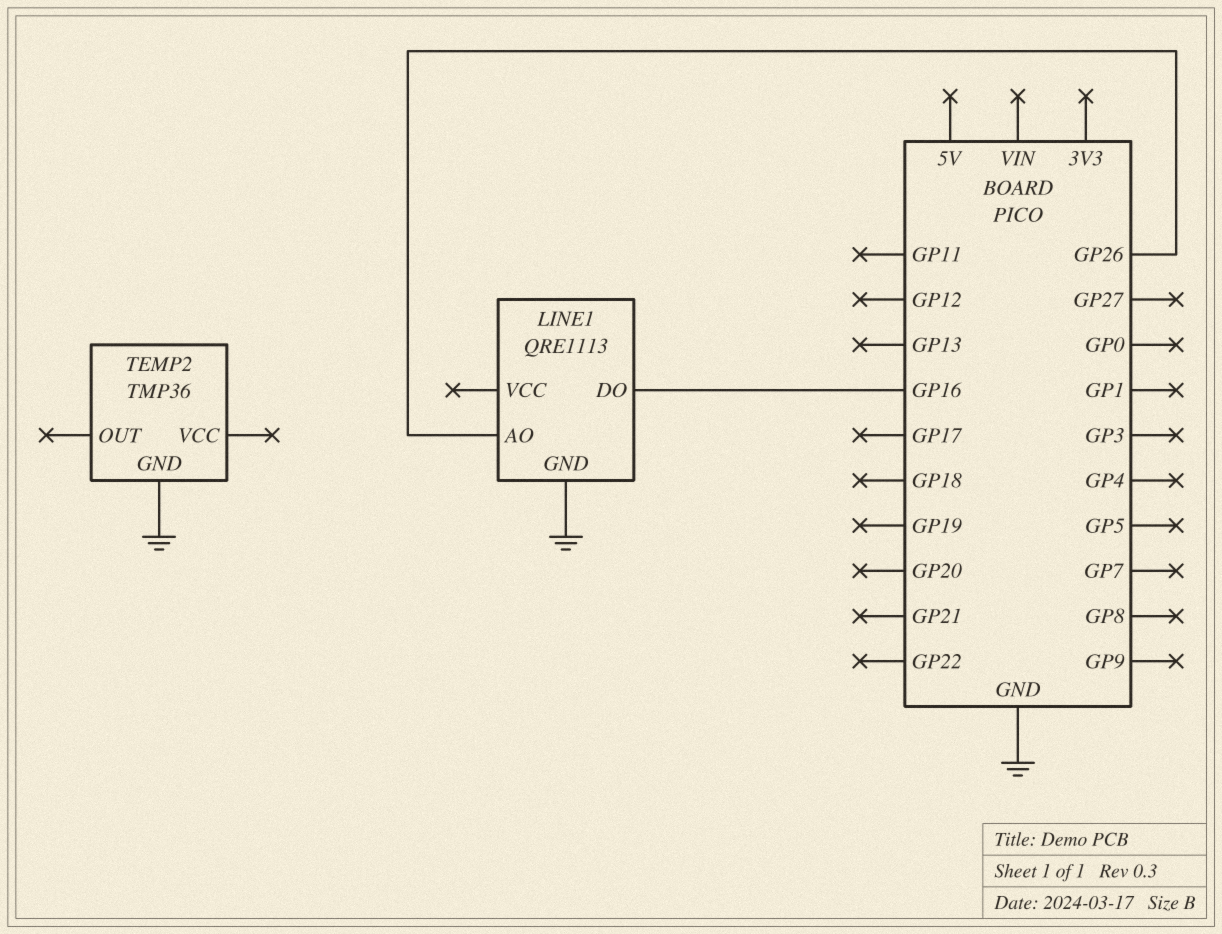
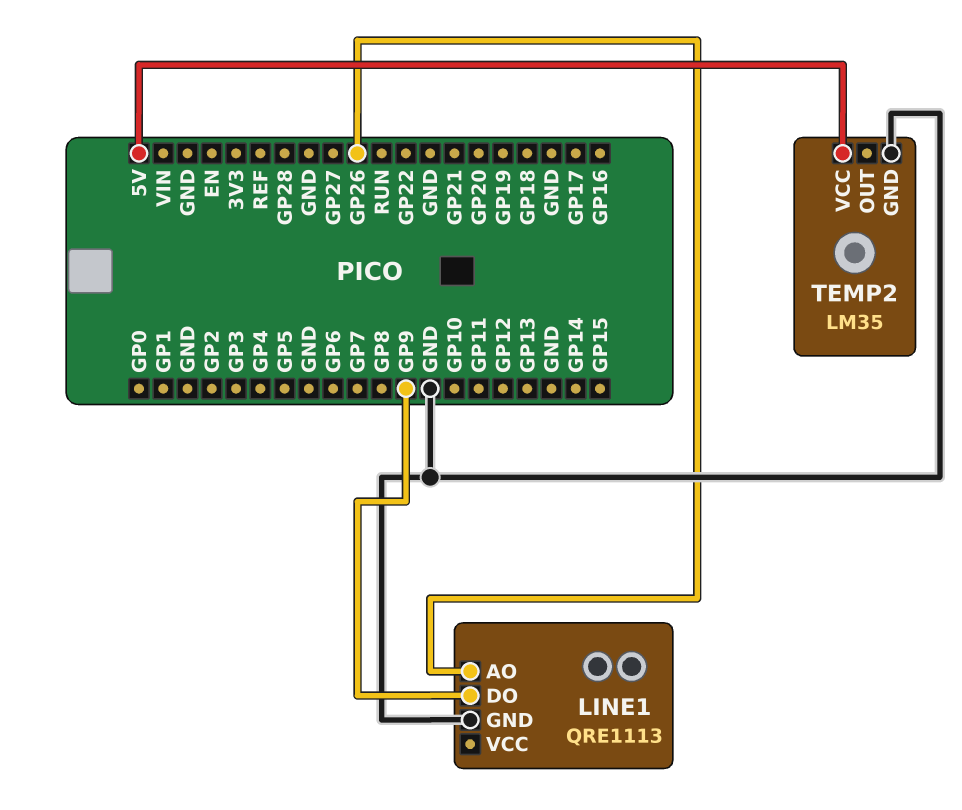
LINE1 pin DO: GP16 -> GP9
TEMP2: TMP36 -> LM35
TEMP2 pin VCC: none -> 5V

